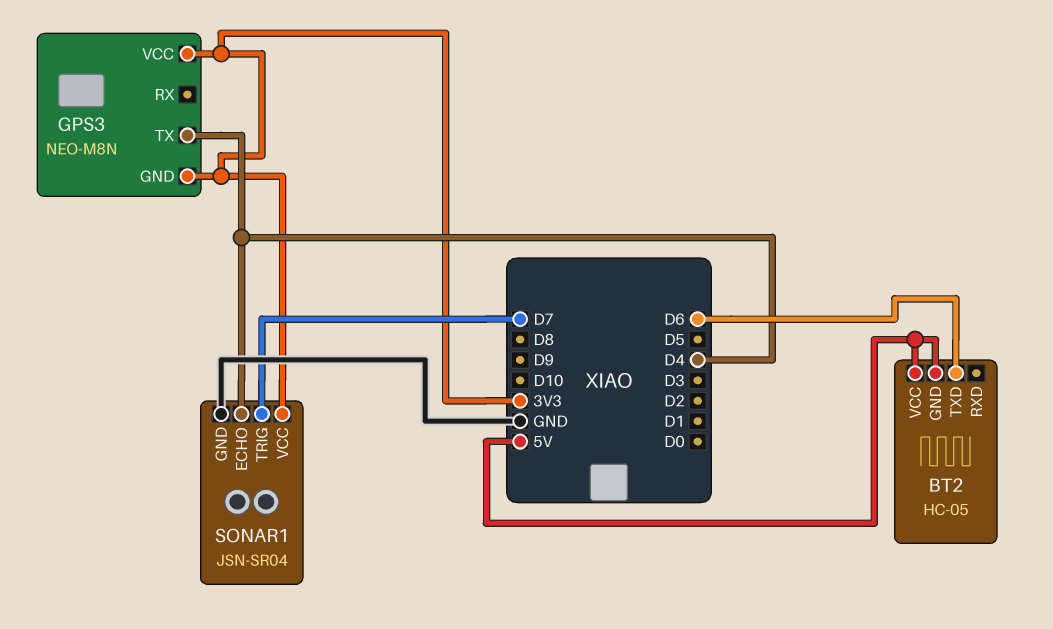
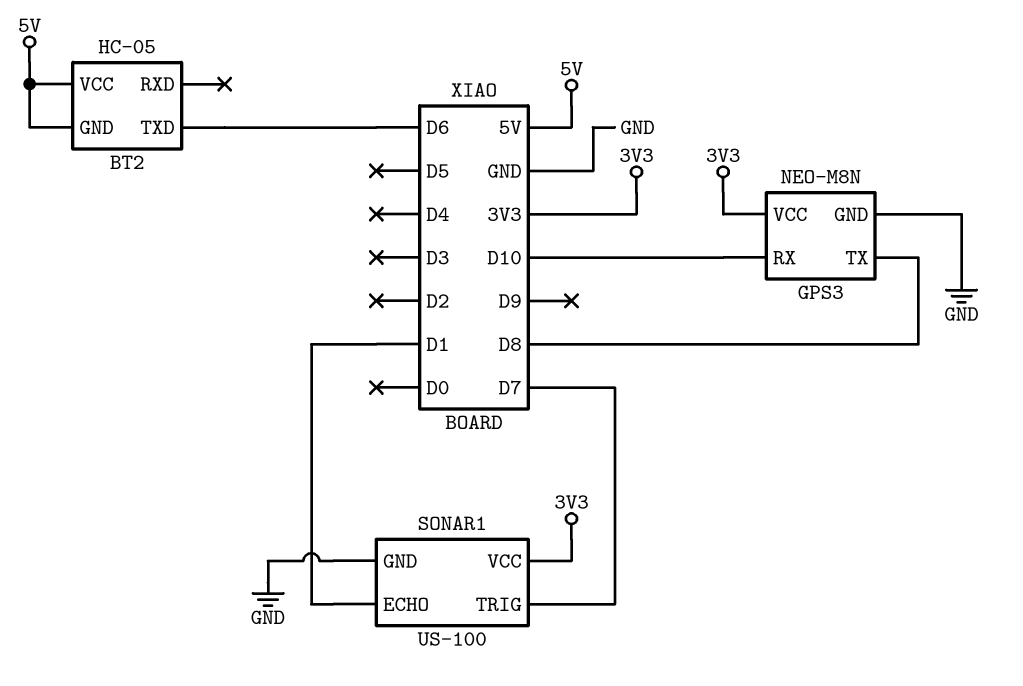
GPS3 pin GND: 3V3 -> GND
GPS3 pin RX: none -> D10
GPS3 pin TX: D4 -> D8
SONAR1: JSN-SR04 -> US-100
SONAR1 pin ECHO: D4 -> D1

